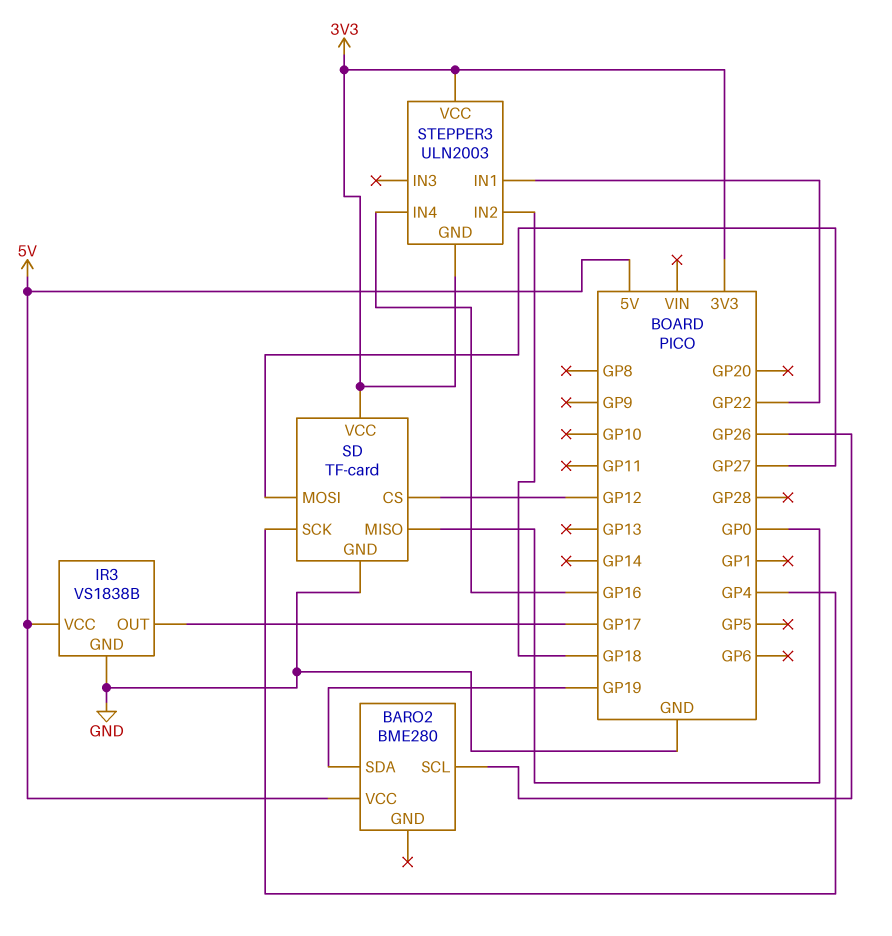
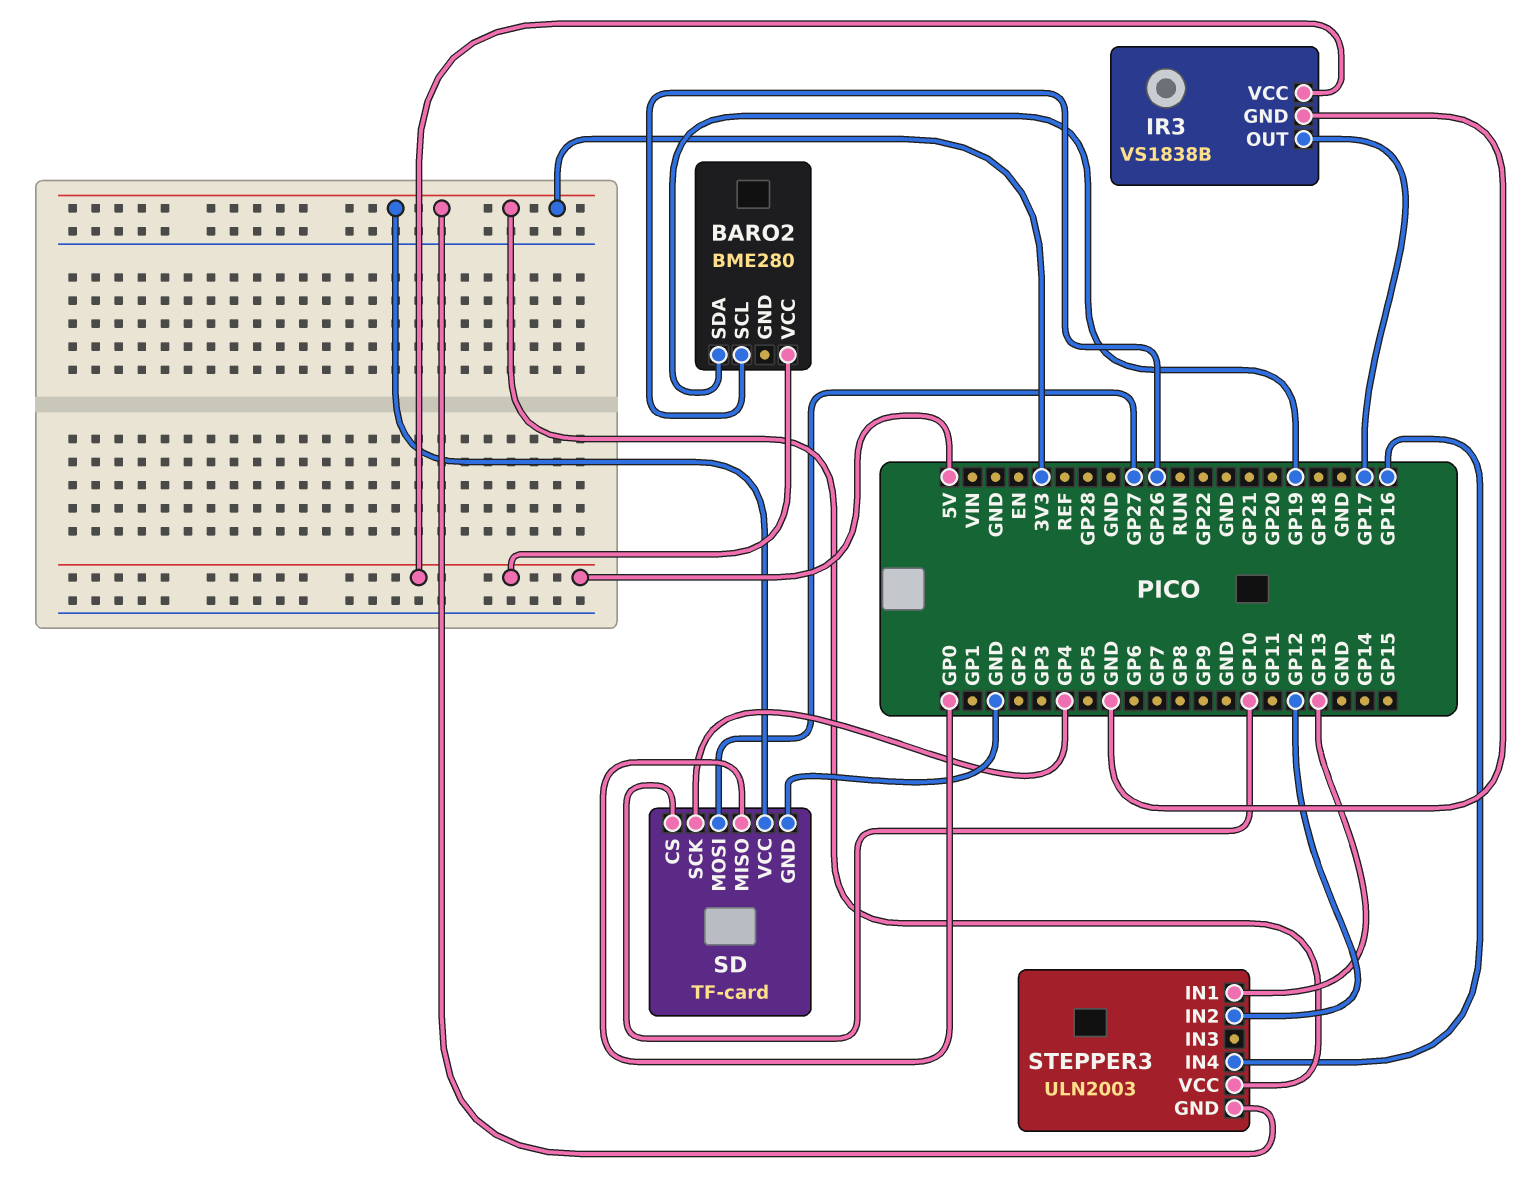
SD pin CS: GP12 -> GP10
STEPPER3 pin IN1: GP22 -> GP13
STEPPER3 pin IN2: GP18 -> GP12

